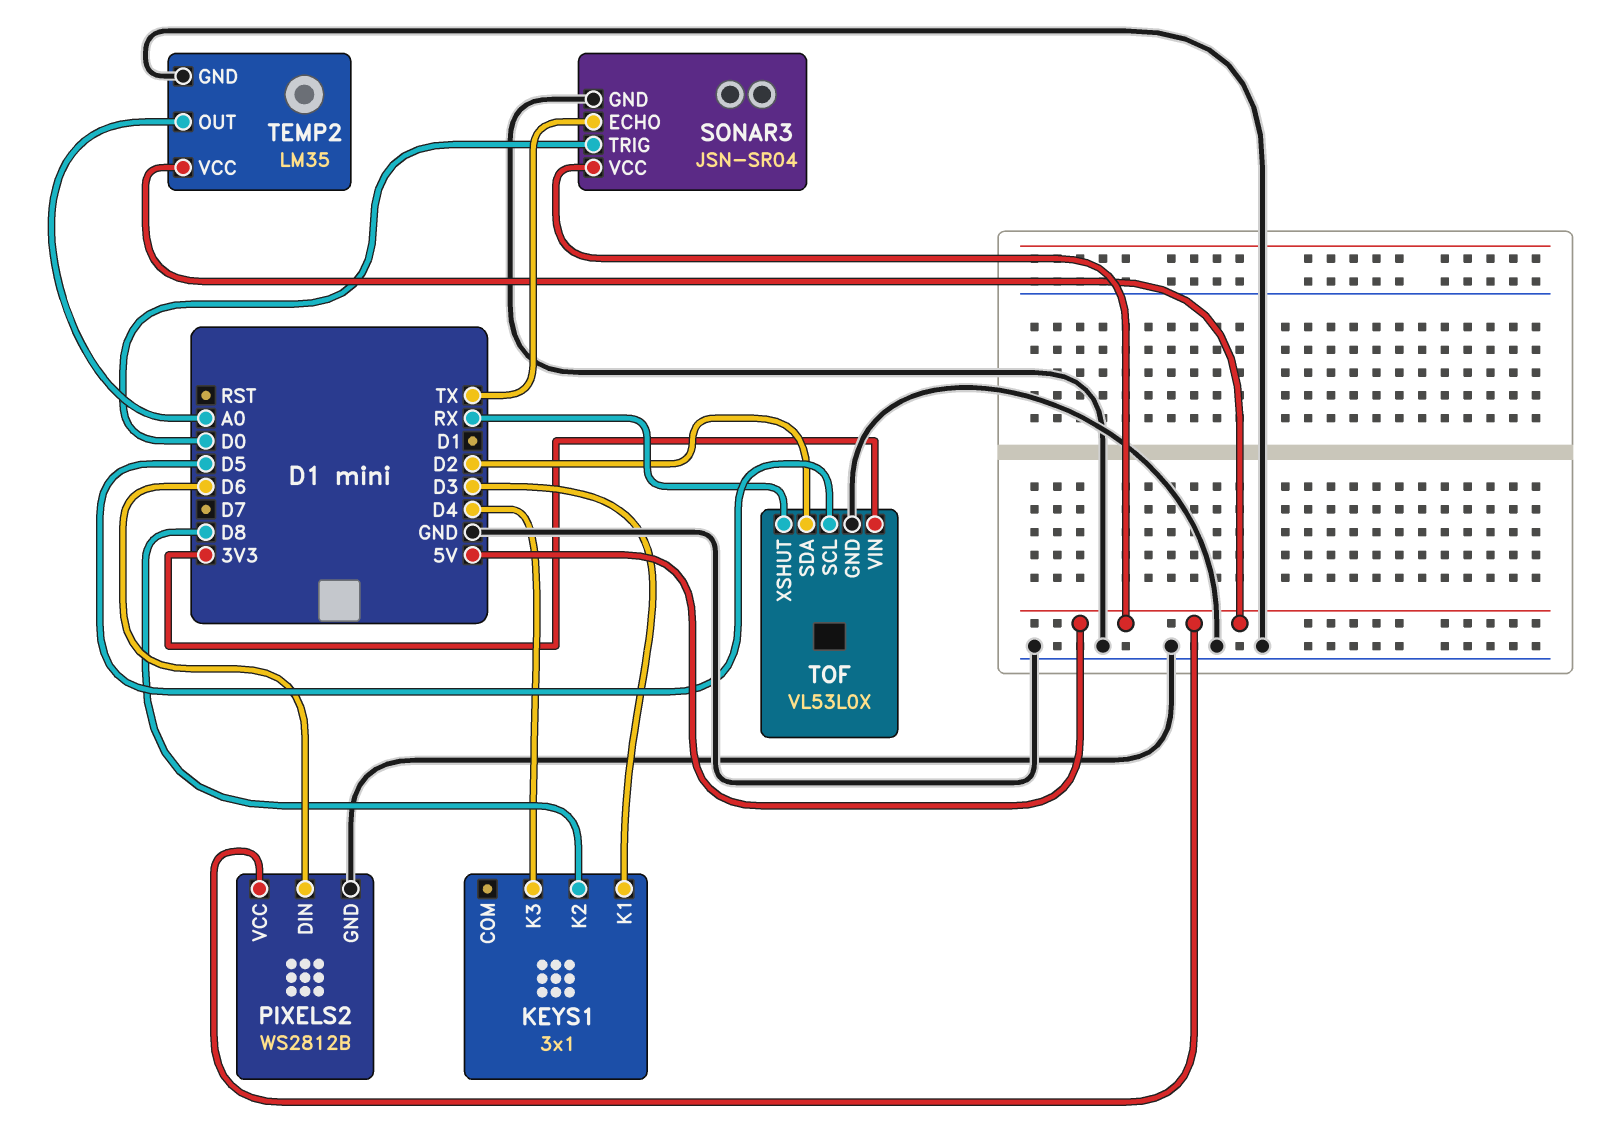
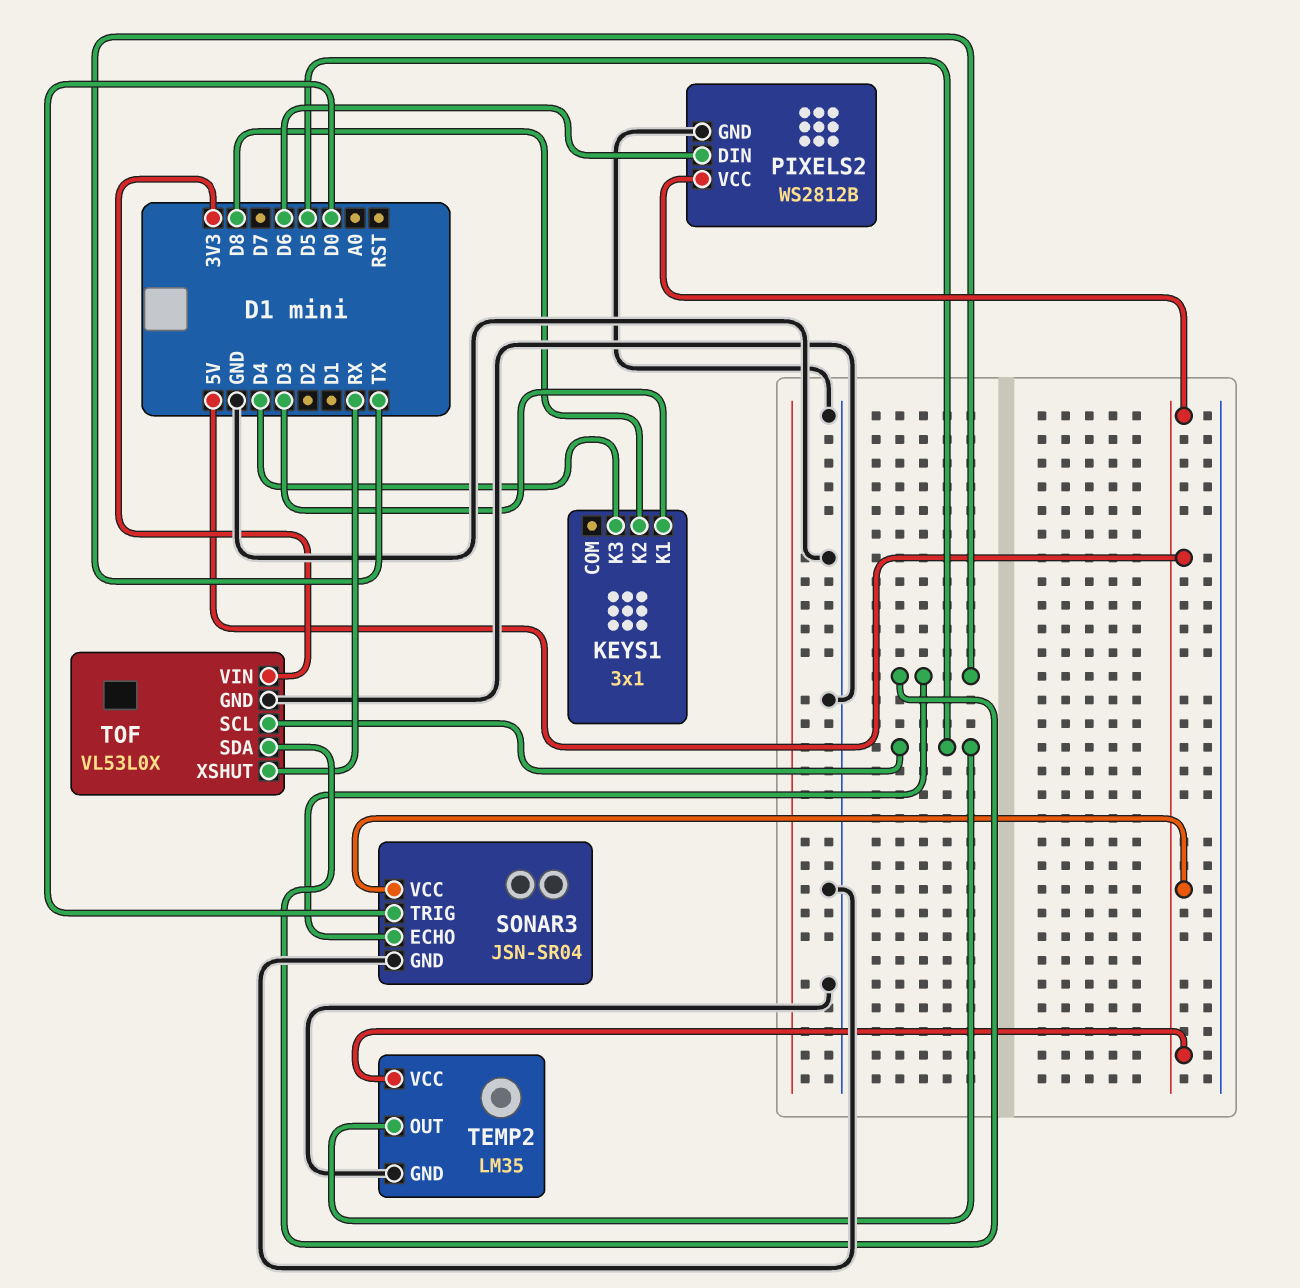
TEMP2 pin OUT: A0 -> D5
TOF pin SDA: D2 -> TX

